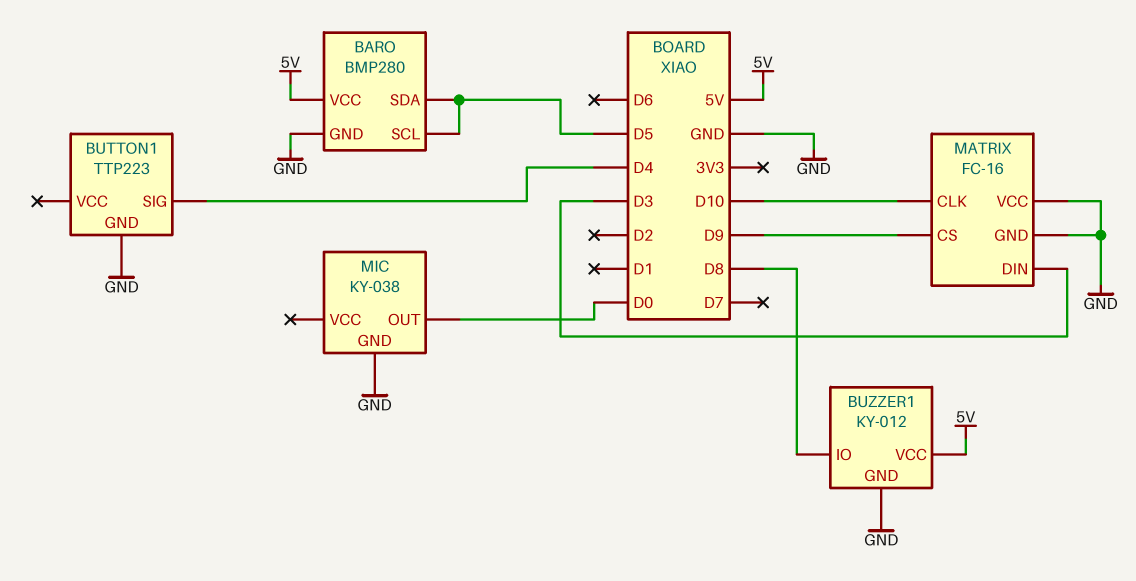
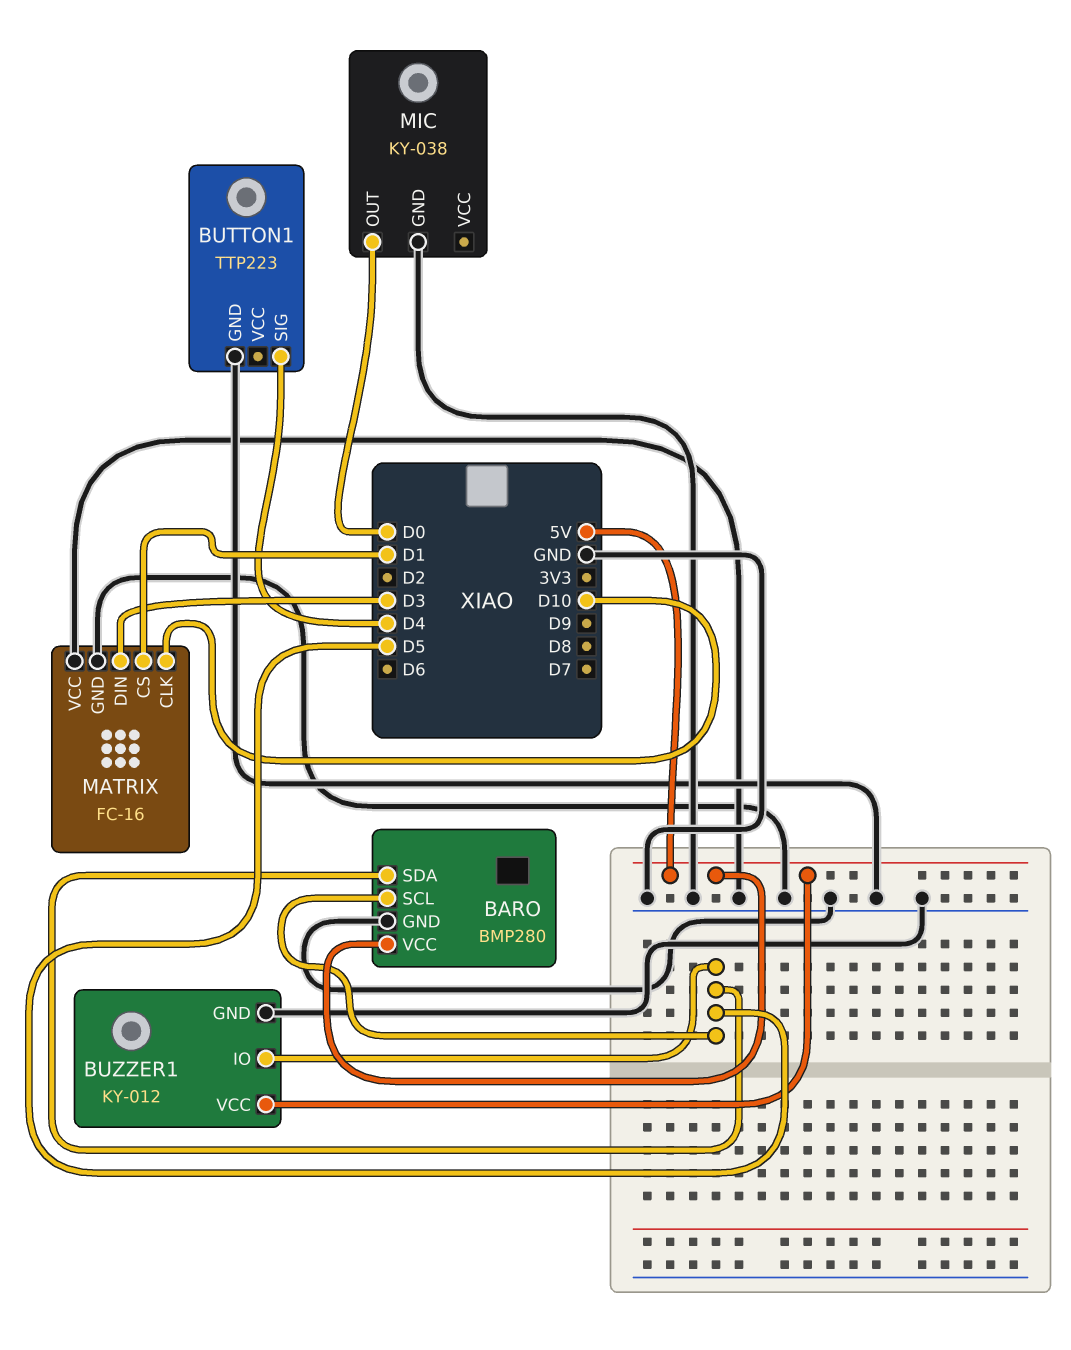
BUZZER1 pin IO: D8 -> D5
MATRIX pin CS: D9 -> D1

